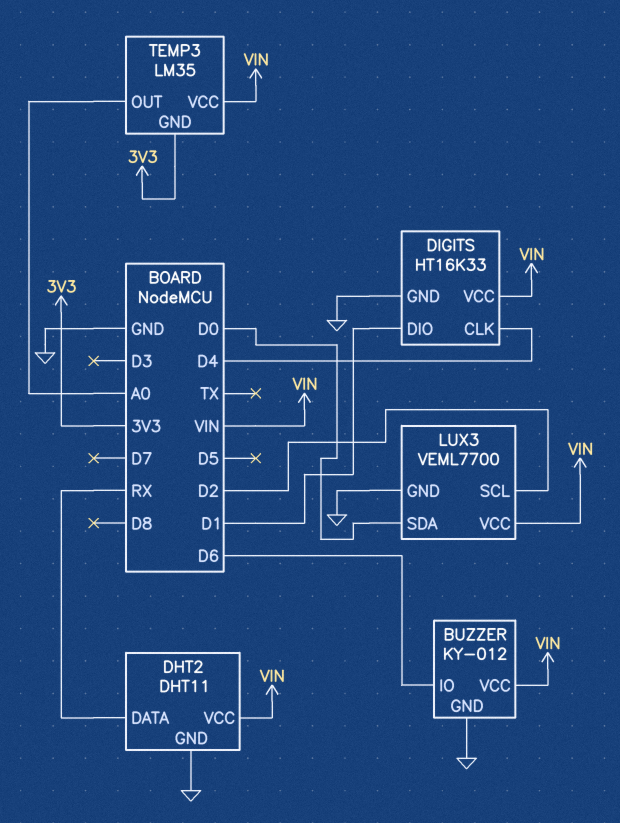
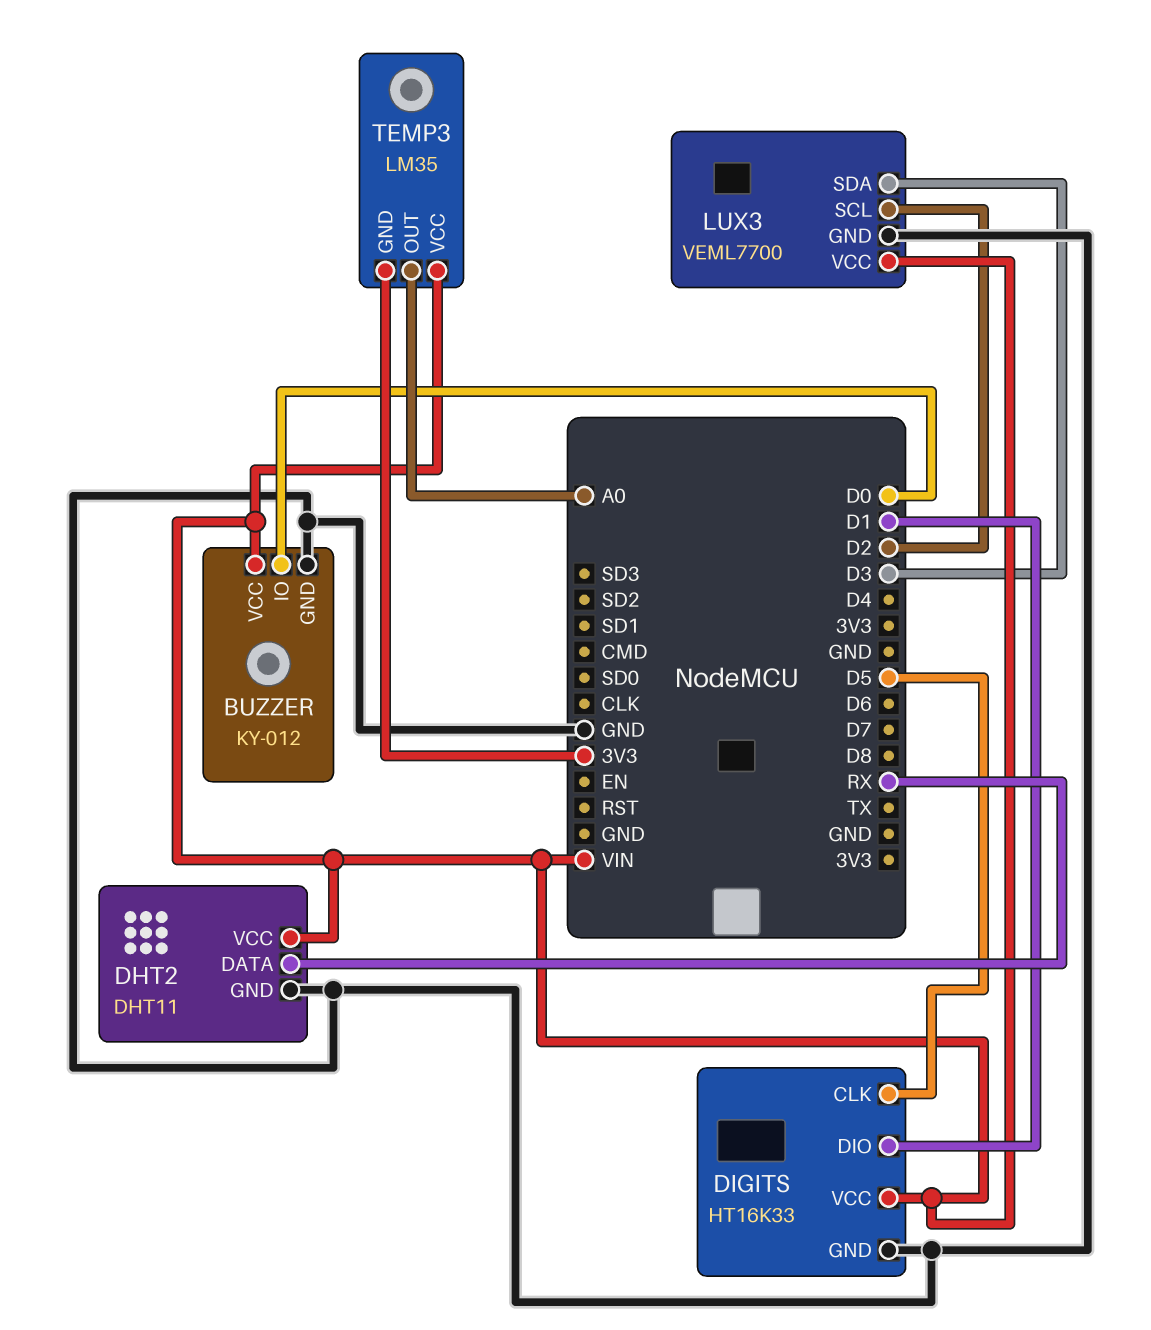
BUZZER pin IO: D6 -> D0
DIGITS pin CLK: D4 -> D5
LUX3 pin SDA: D0 -> D3

